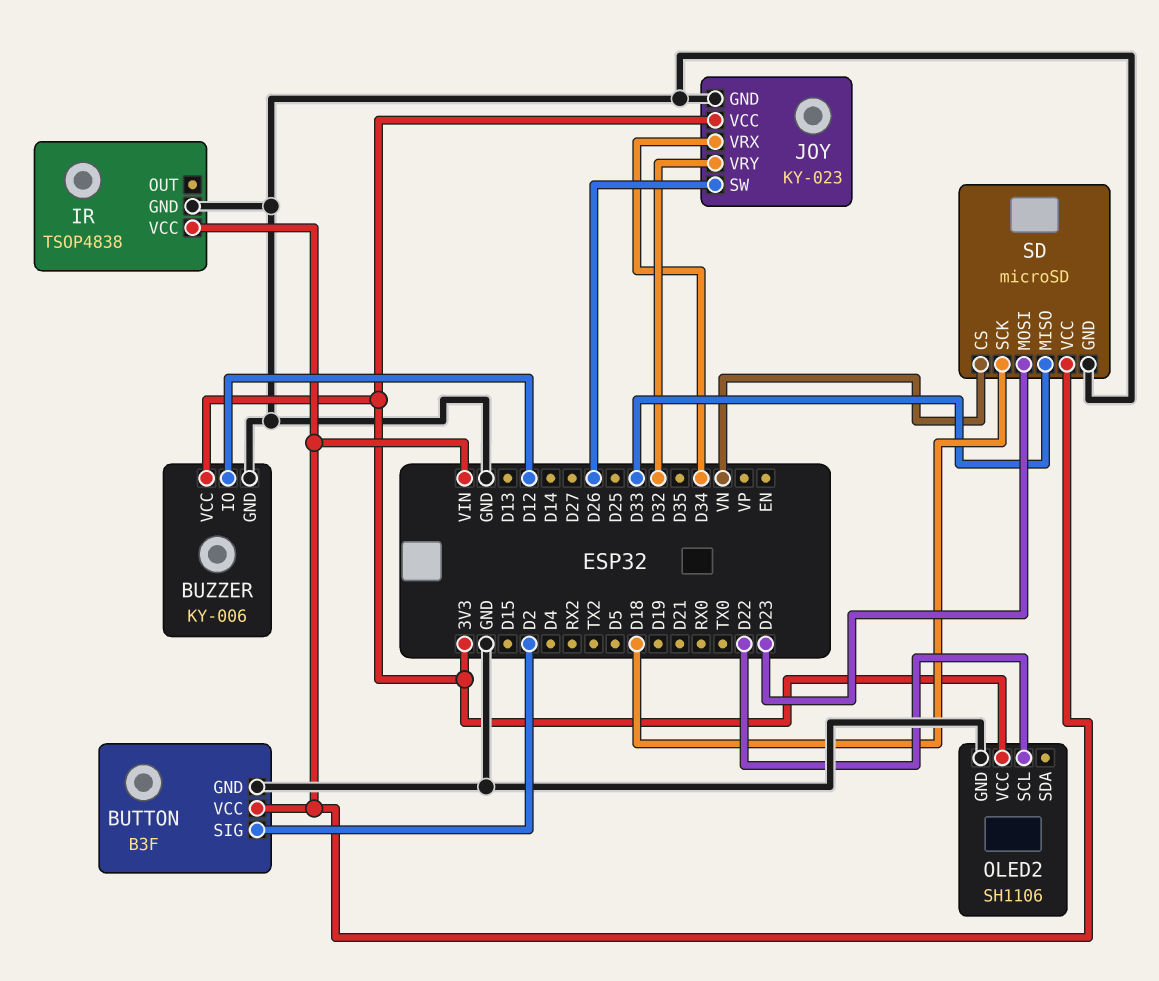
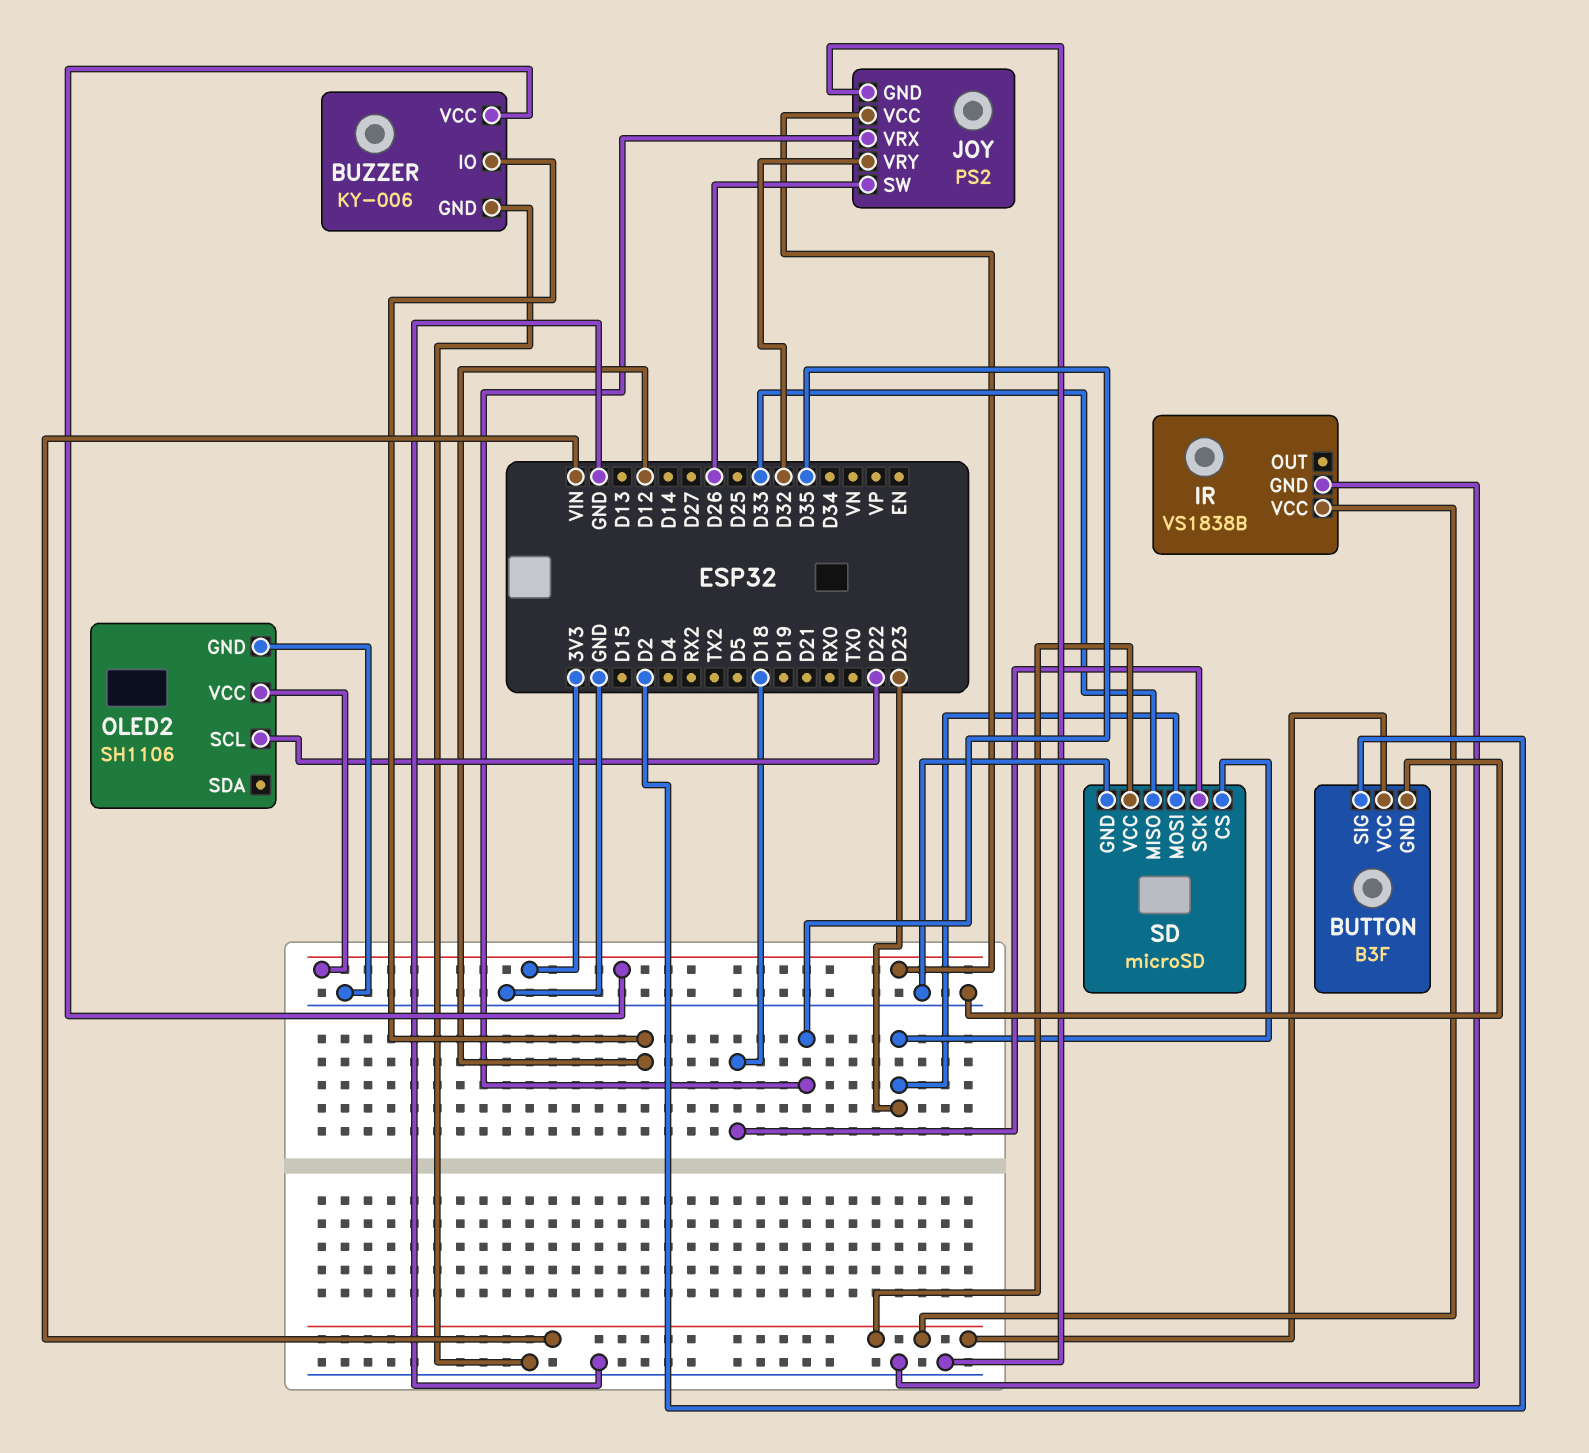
IR: TSOP4838 -> VS1838B
JOY: KY-023 -> PS2
JOY pin VRX: D34 -> D35
SD pin CS: VN -> D23

